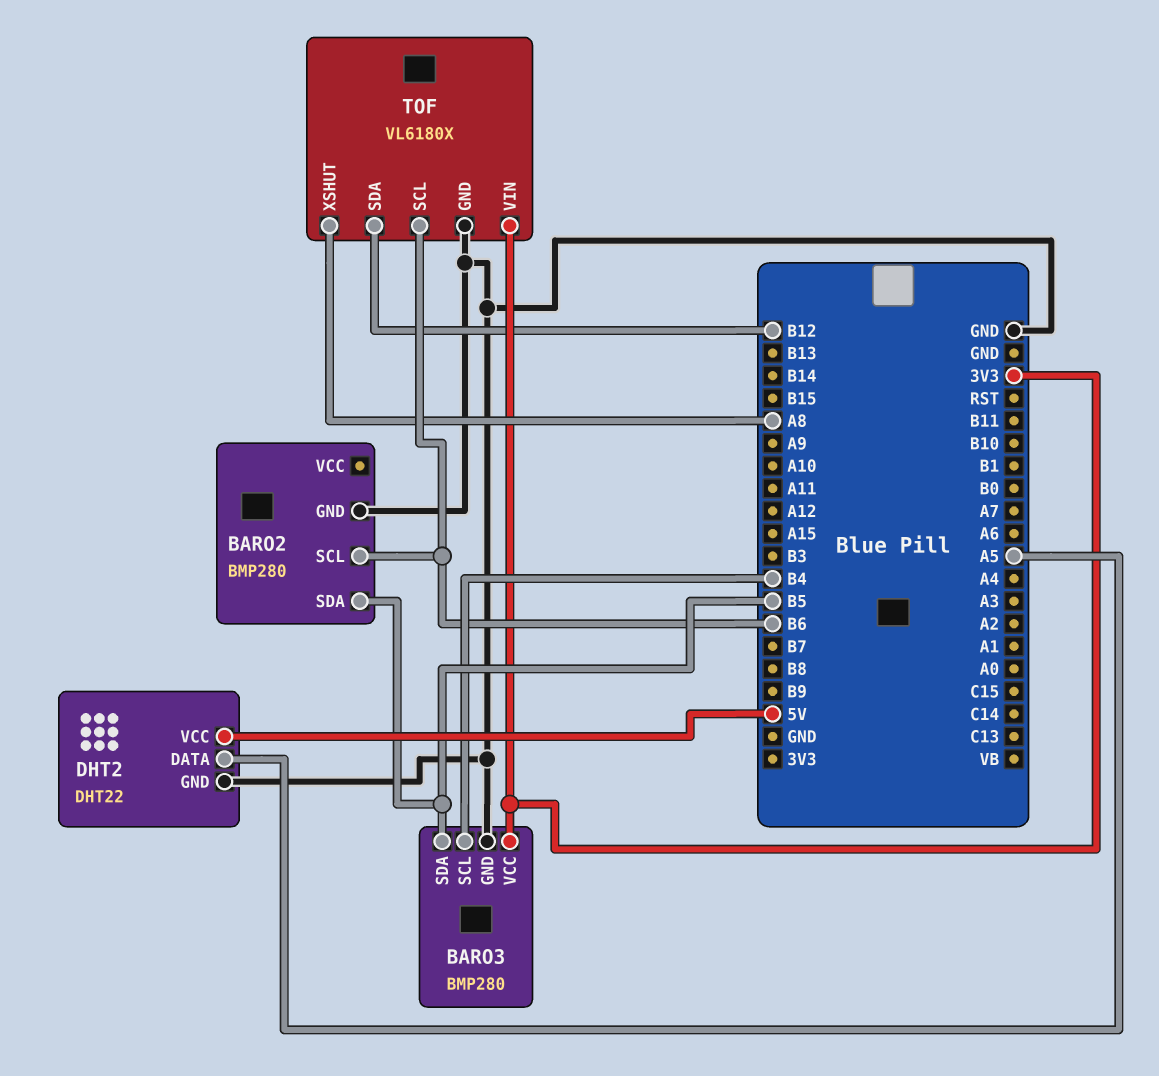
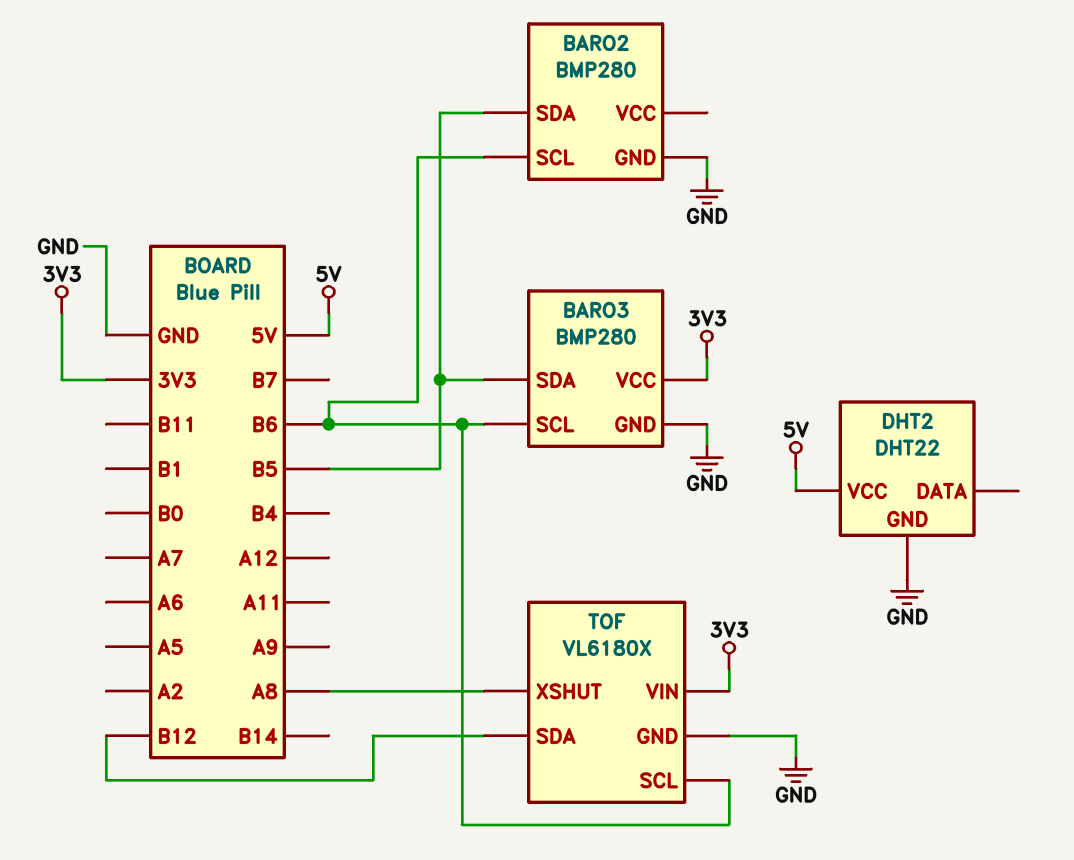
BARO3 pin SCL: B4 -> B6
DHT2 pin DATA: A5 -> none

